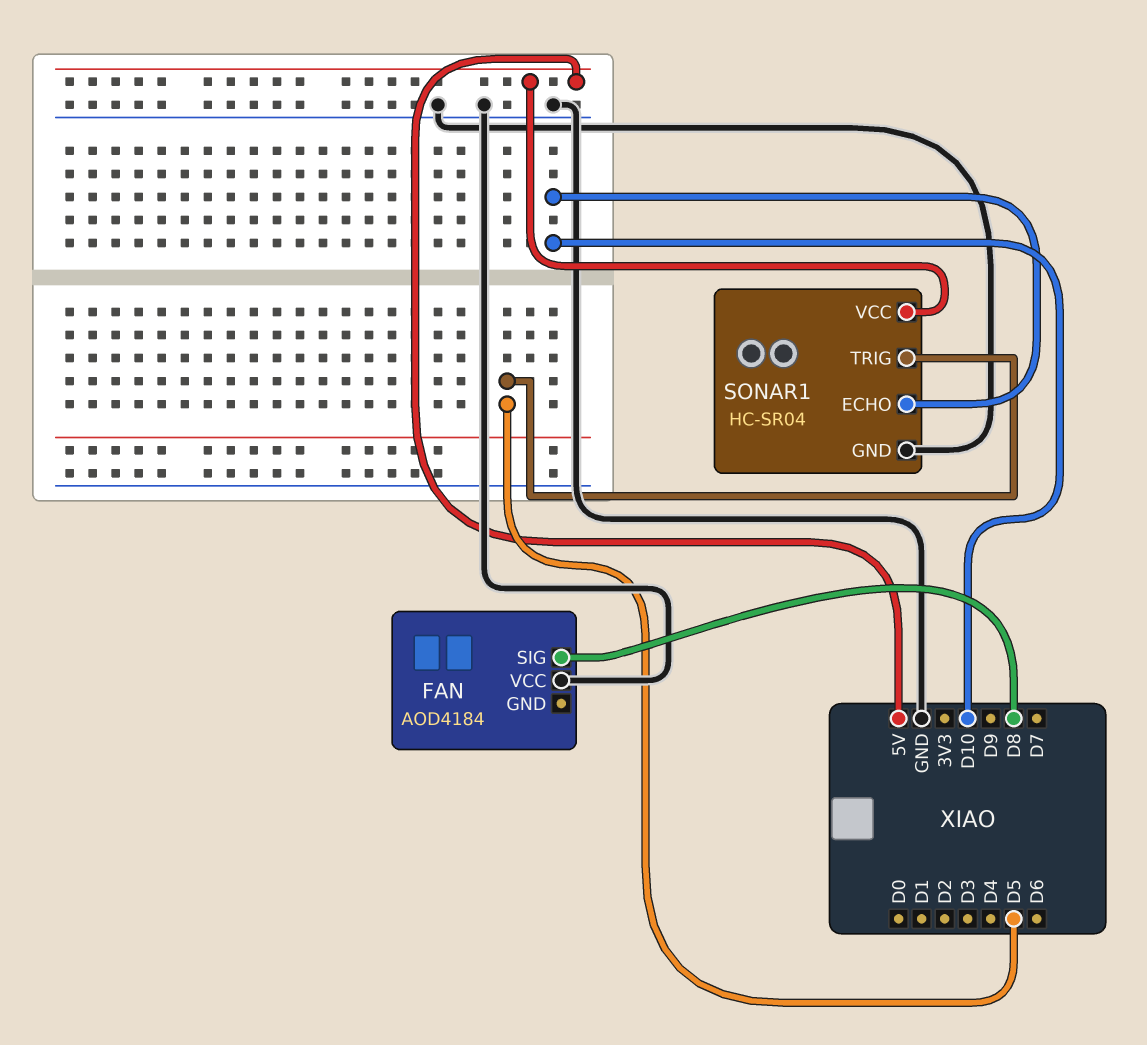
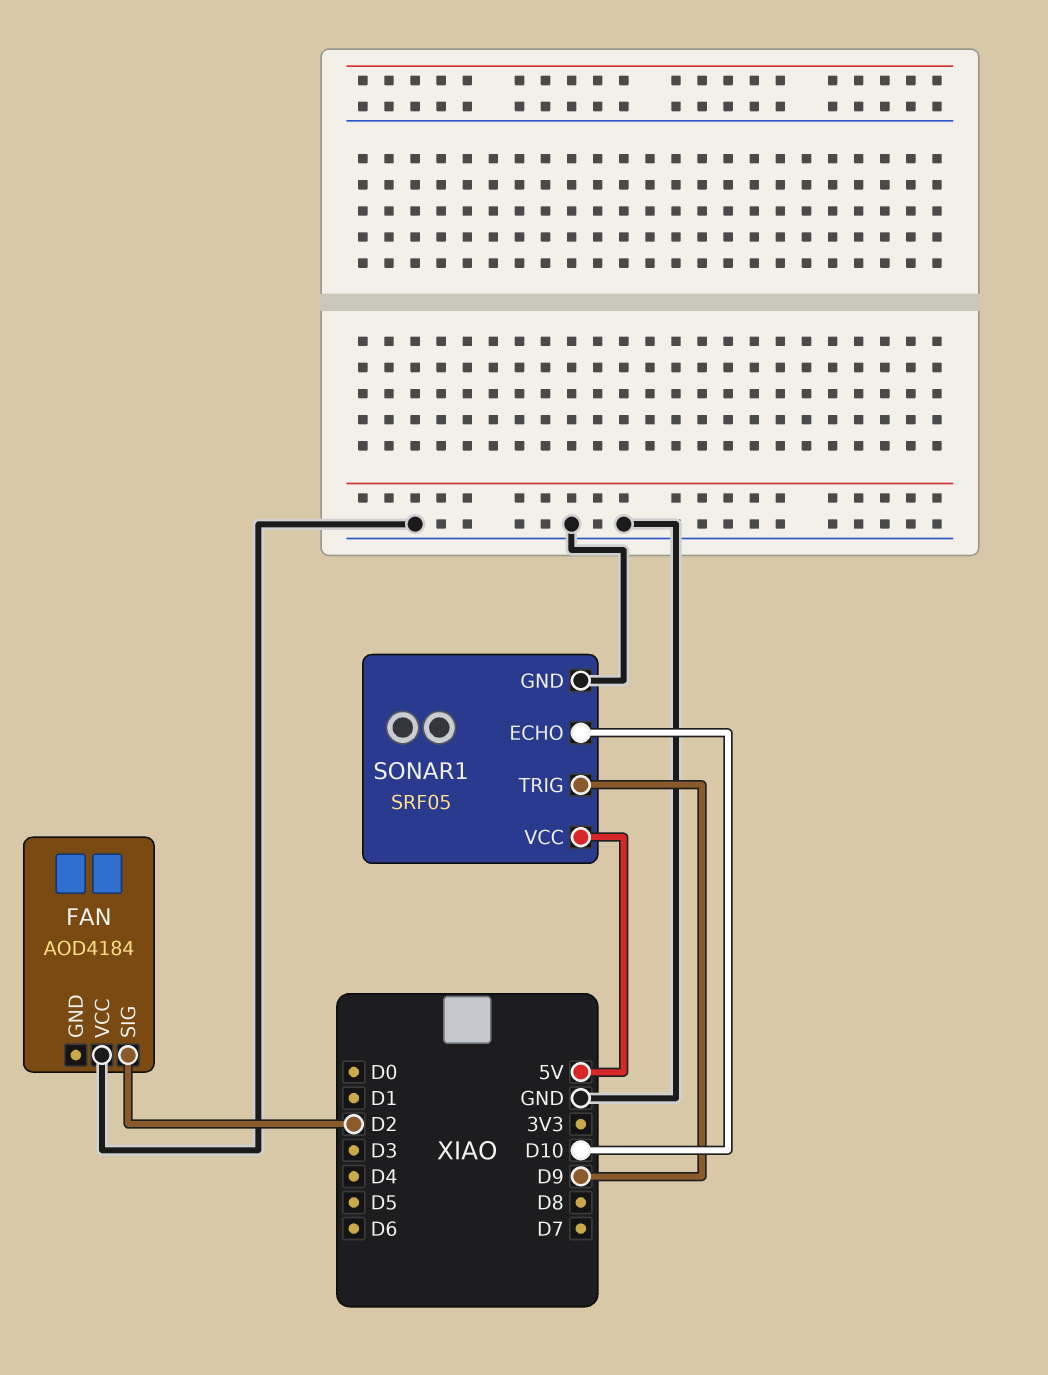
FAN pin SIG: D8 -> D2
SONAR1: HC-SR04 -> SRF05
SONAR1 pin TRIG: D5 -> D9

